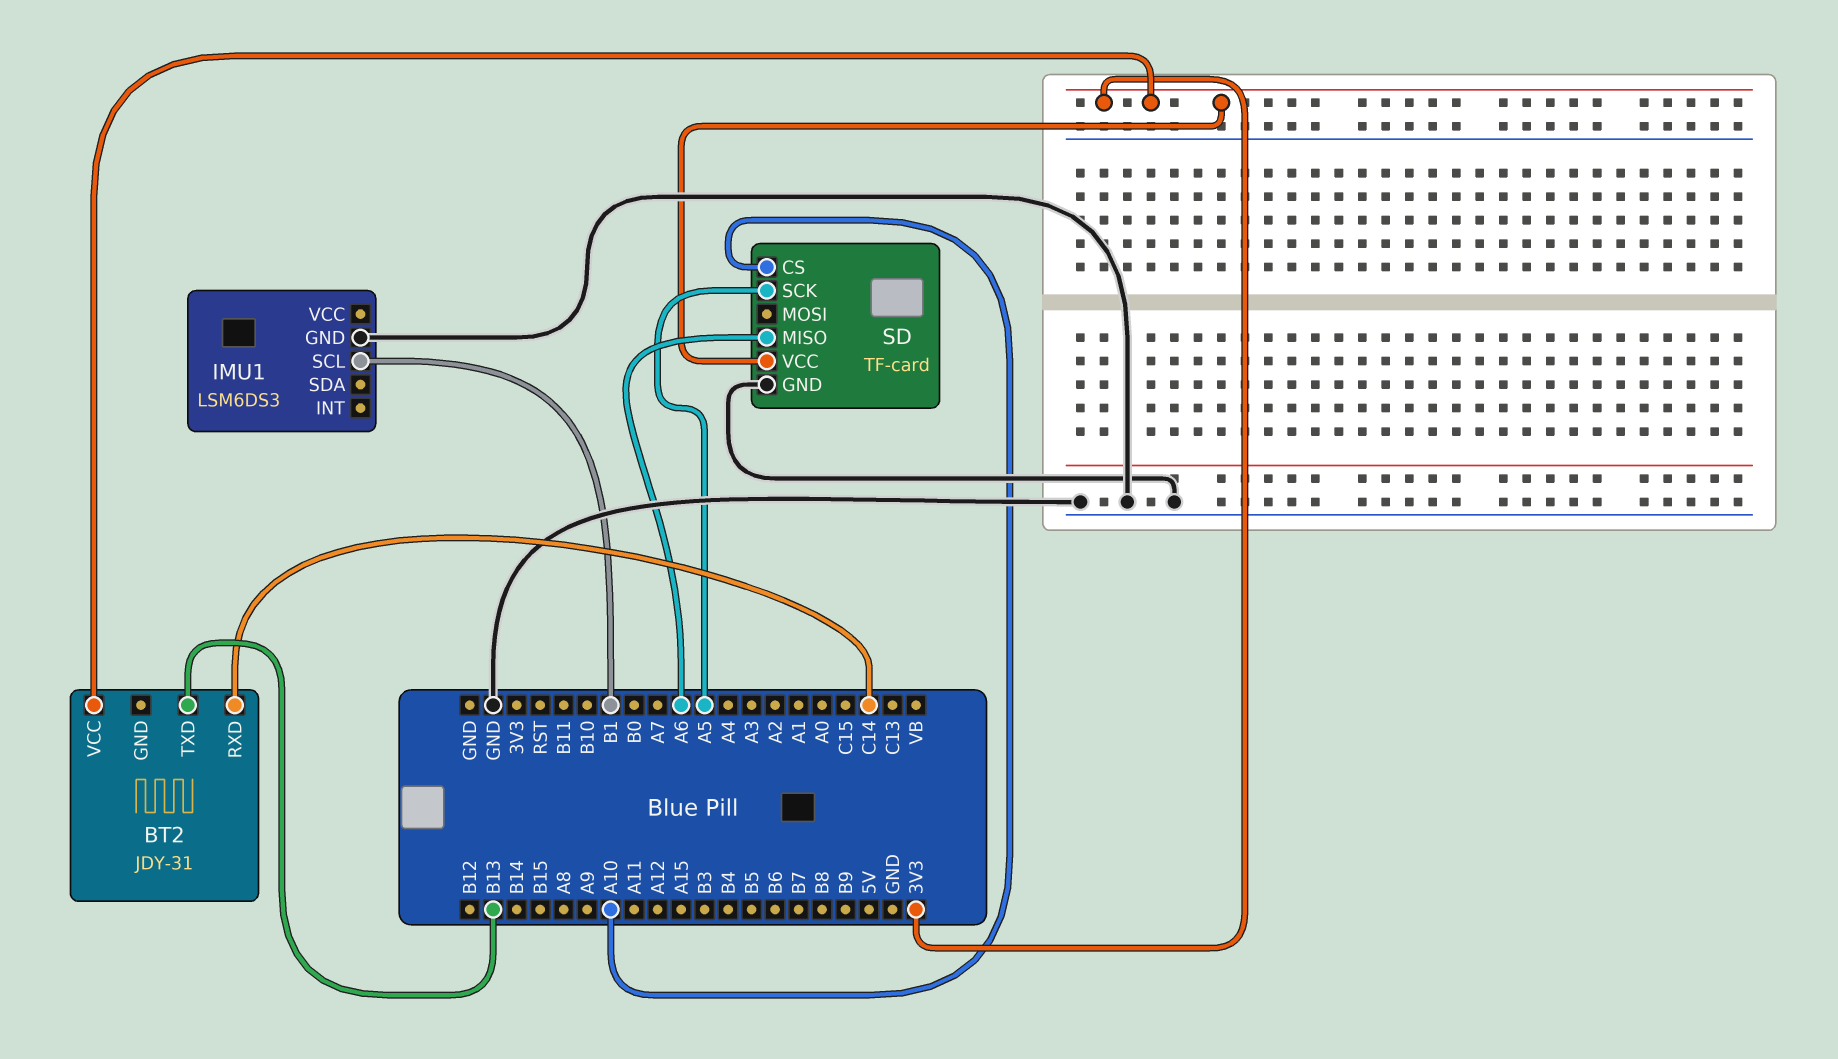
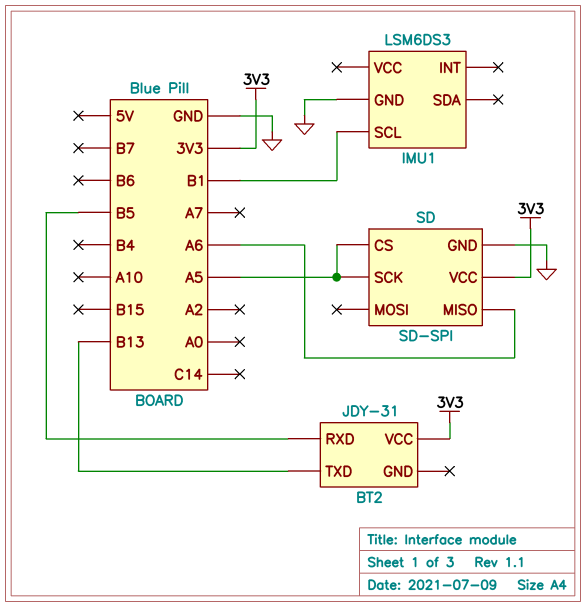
BT2 pin RXD: C14 -> B5
SD: TF-card -> SD-SPI
SD pin CS: A10 -> A5

